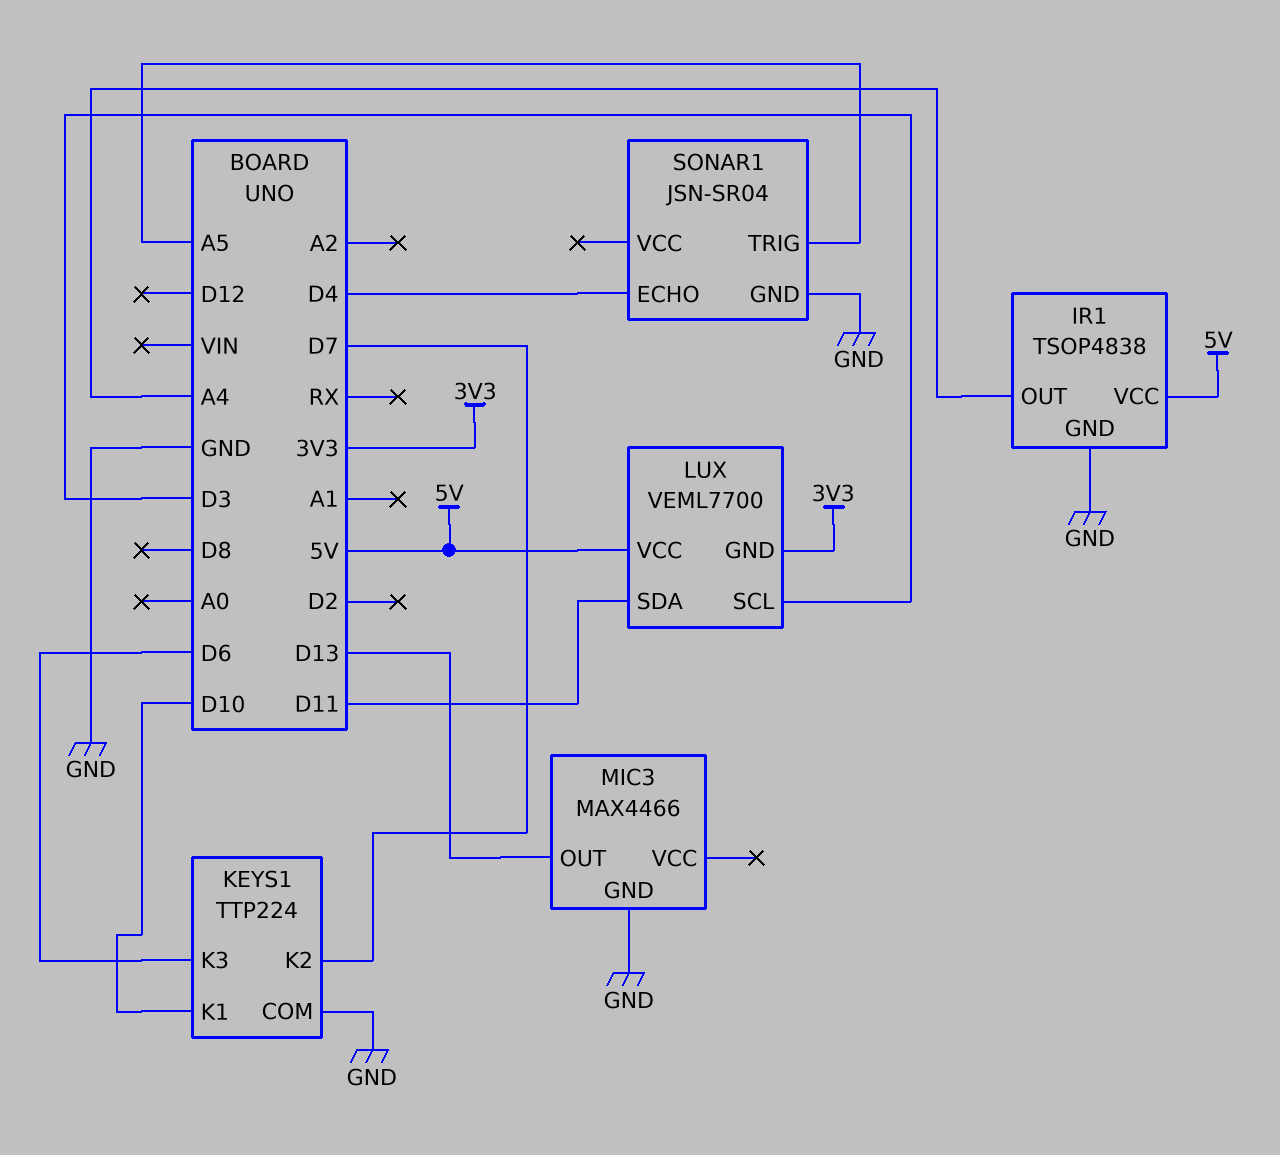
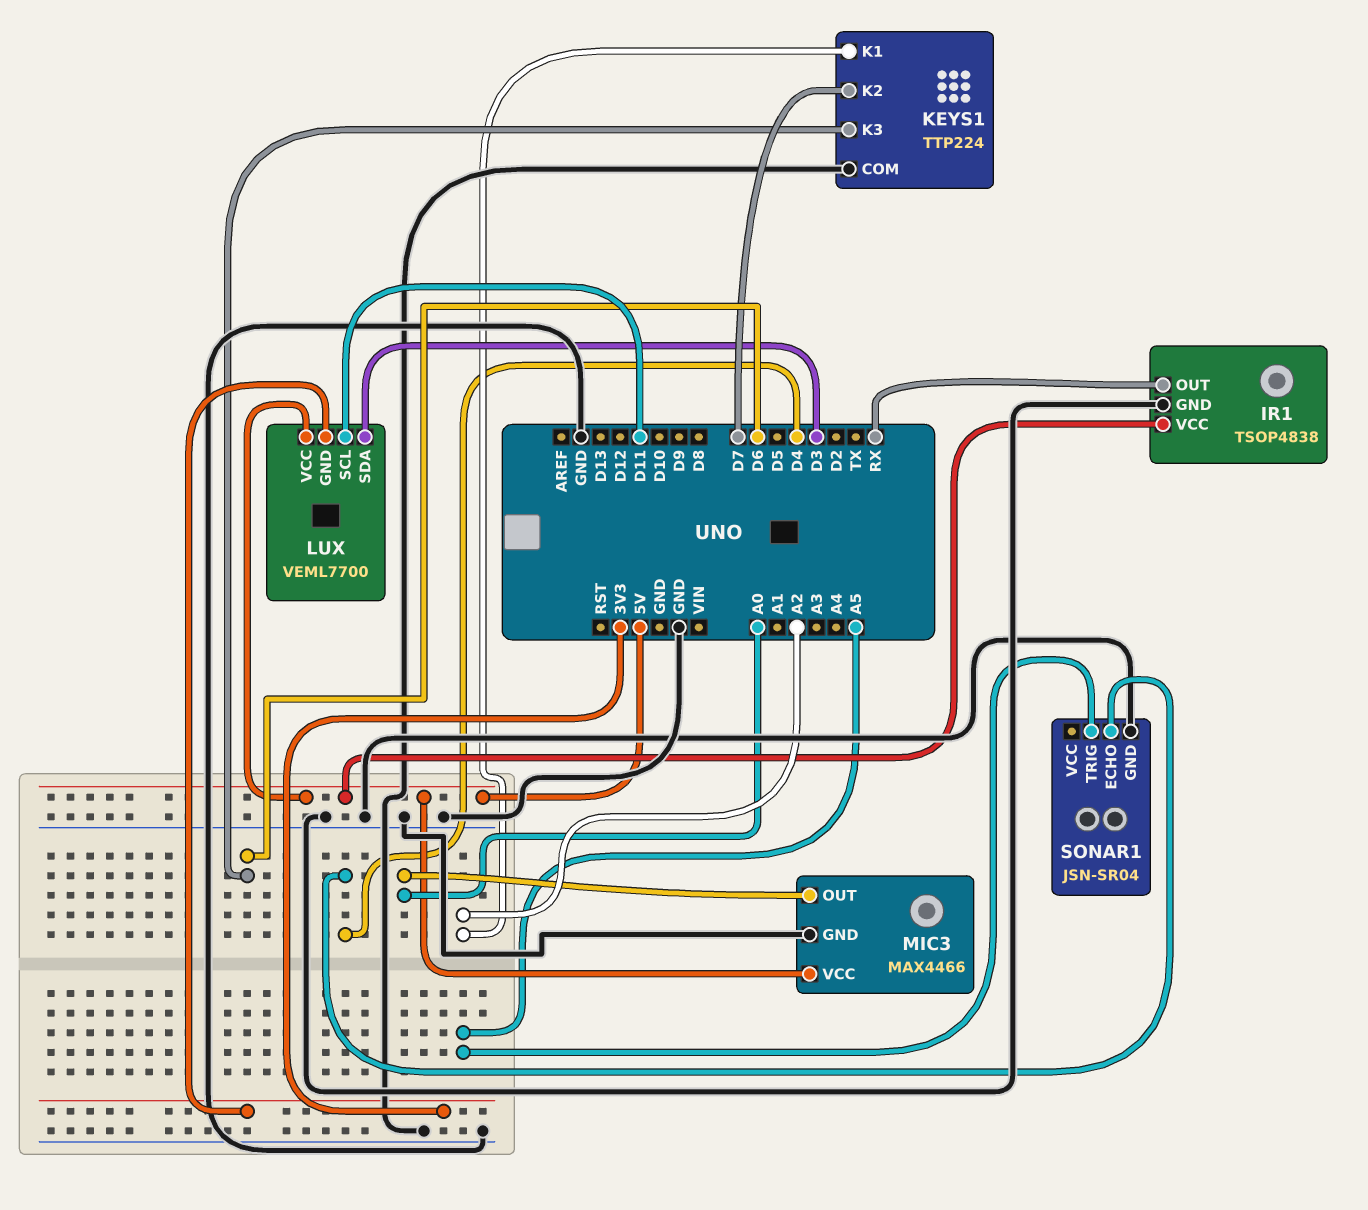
IR1 pin OUT: A4 -> RX
KEYS1 pin K1: D10 -> A2
LUX pin SCL: D3 -> D11
LUX pin SDA: D11 -> D3
MIC3 pin OUT: D13 -> A0
MIC3 pin VCC: none -> 5V

